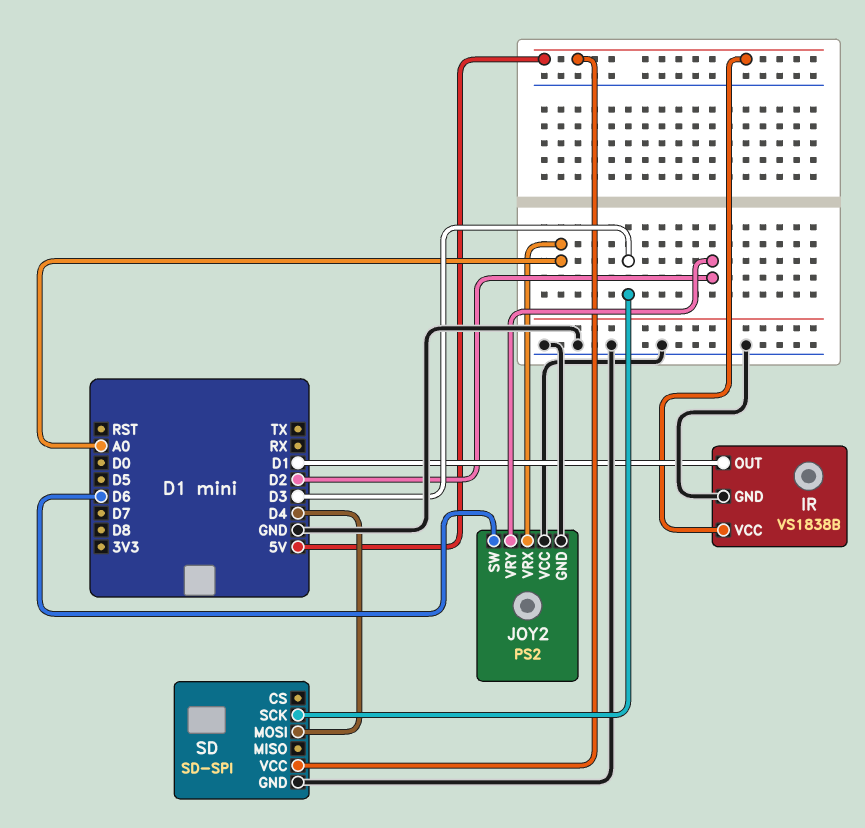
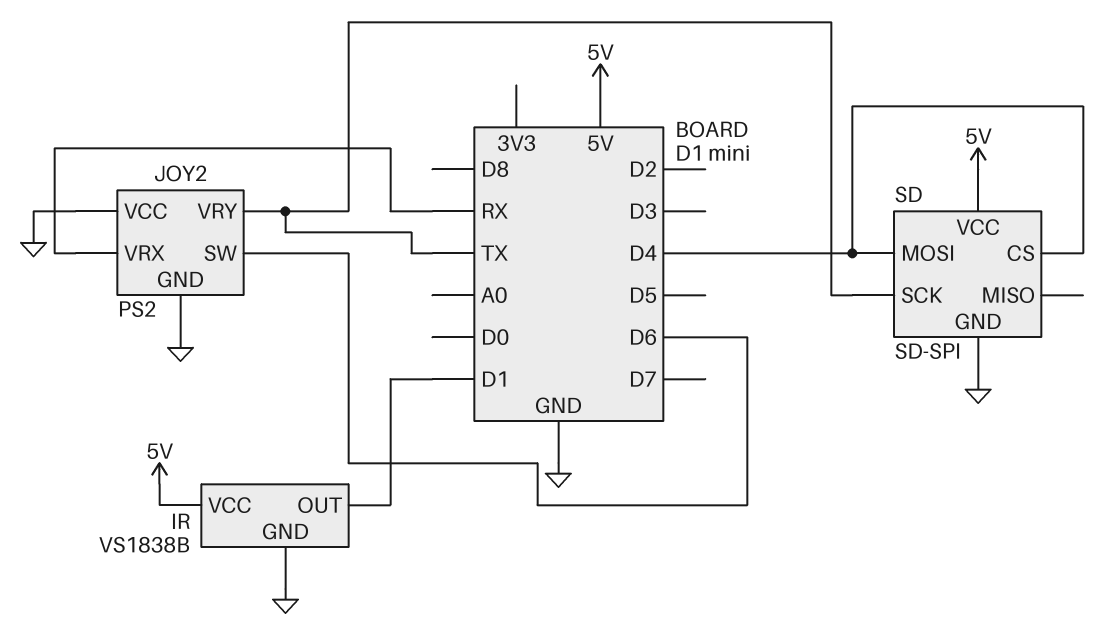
JOY2 pin VRX: A0 -> RX
JOY2 pin VRY: D2 -> TX
SD pin CS: none -> D4
SD pin SCK: D3 -> TX

